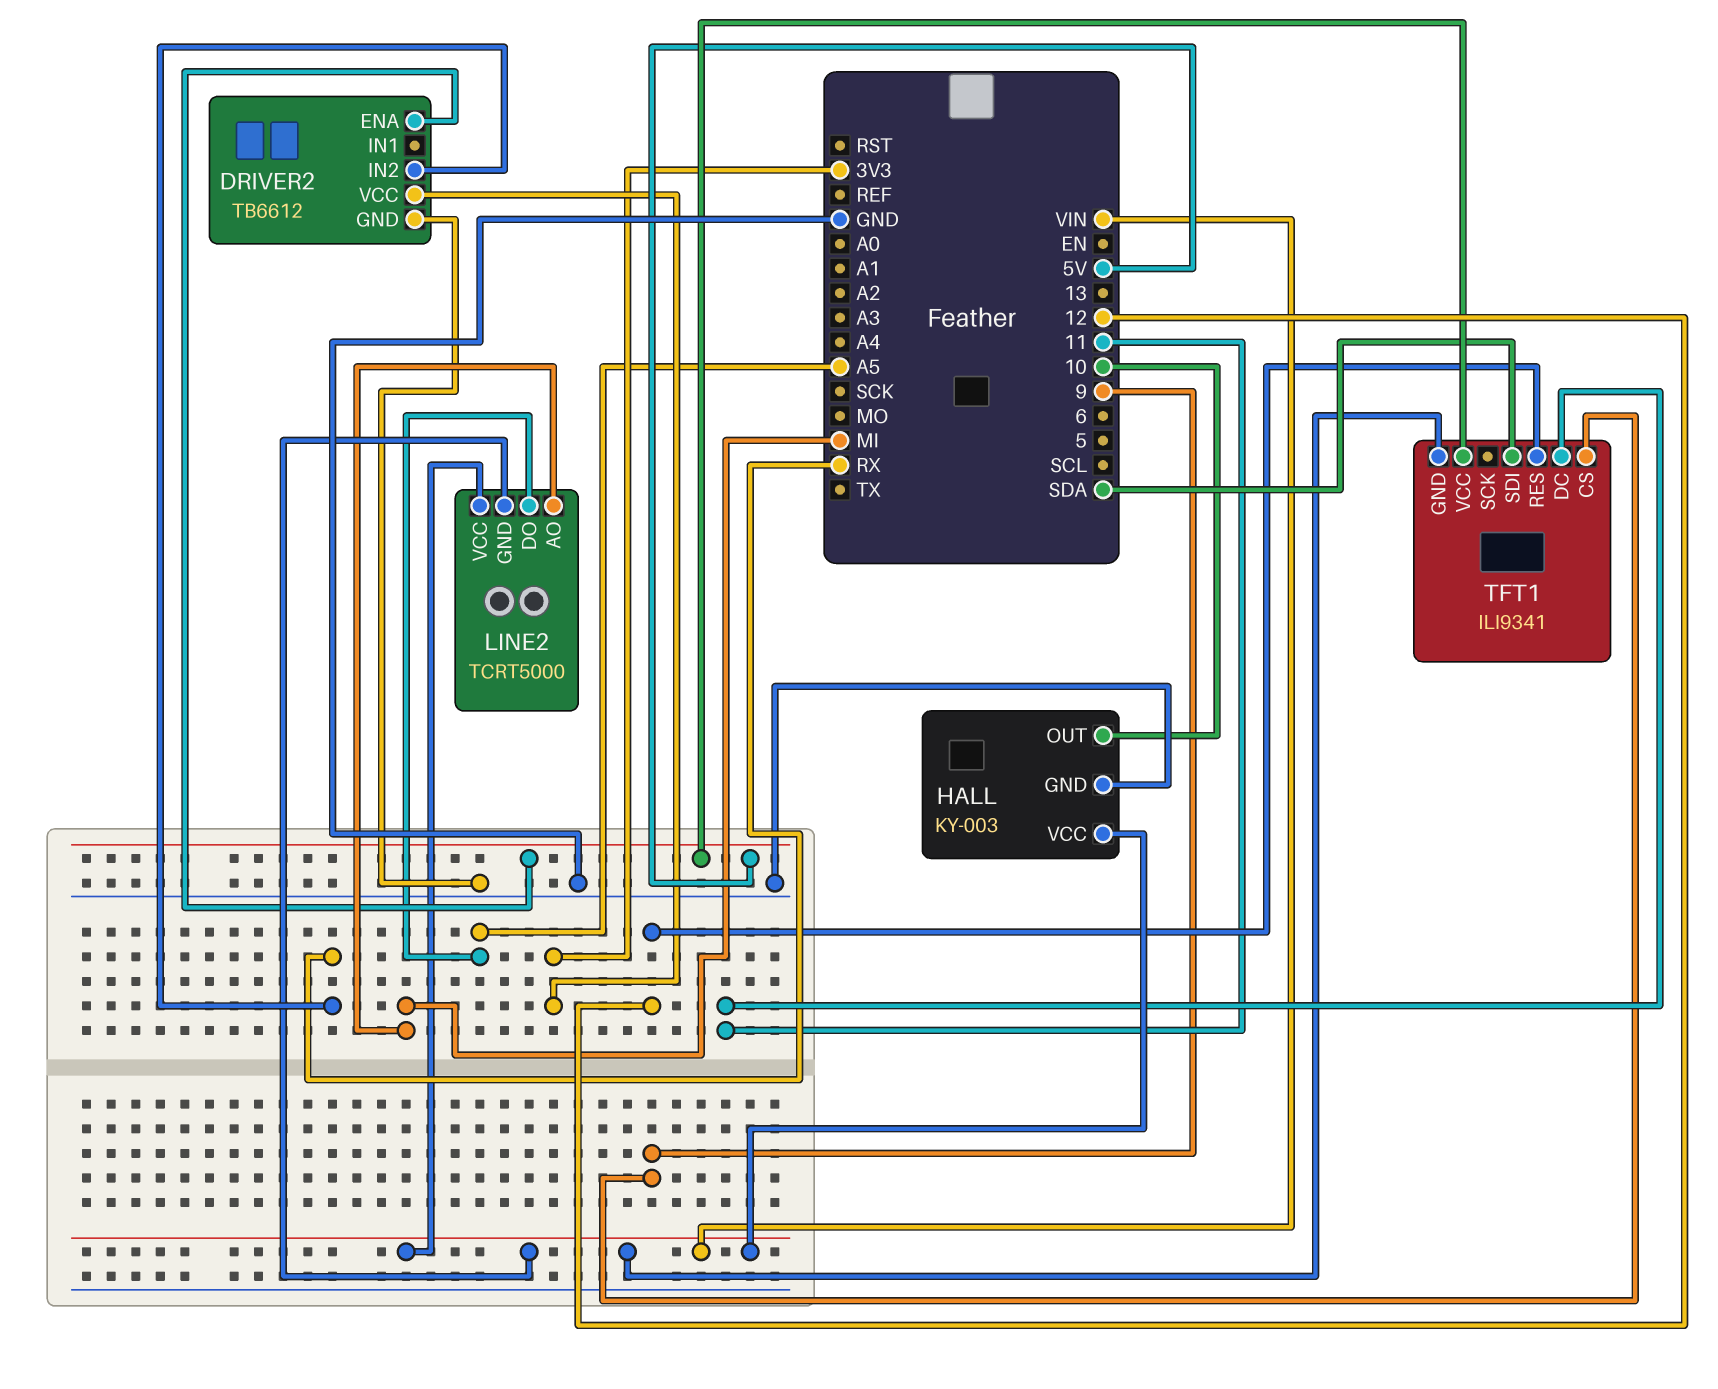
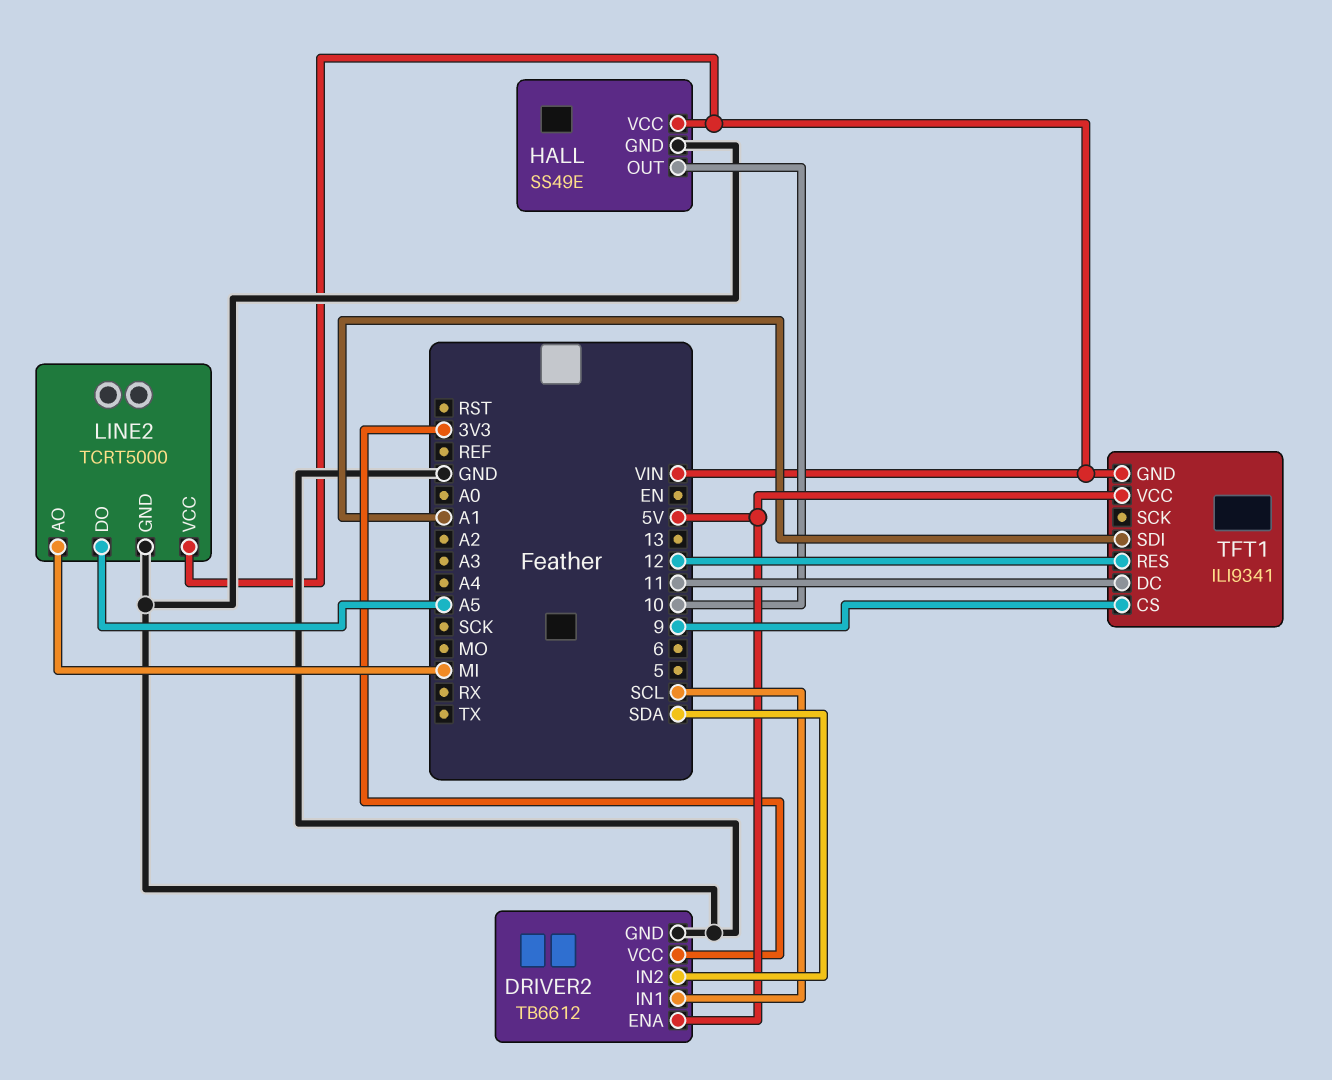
DRIVER2 pin IN1: none -> SCL
DRIVER2 pin IN2: RX -> SDA
HALL: KY-003 -> SS49E
LINE2 pin GND: VIN -> GND
TFT1 pin SDI: SDA -> A1

